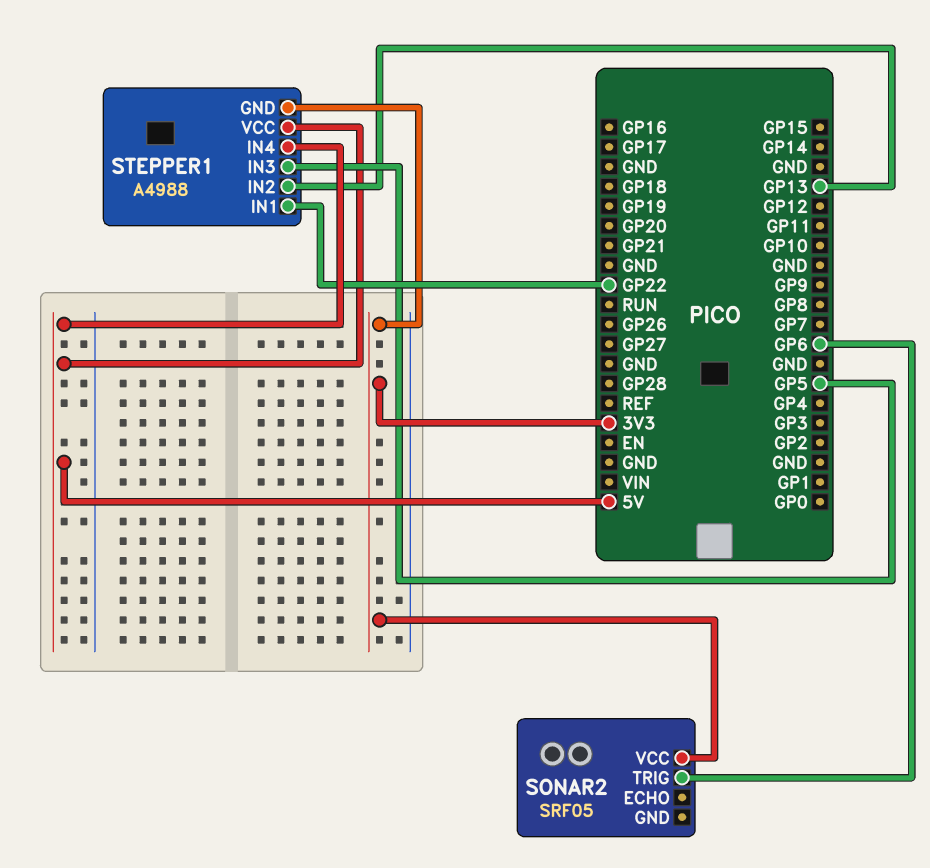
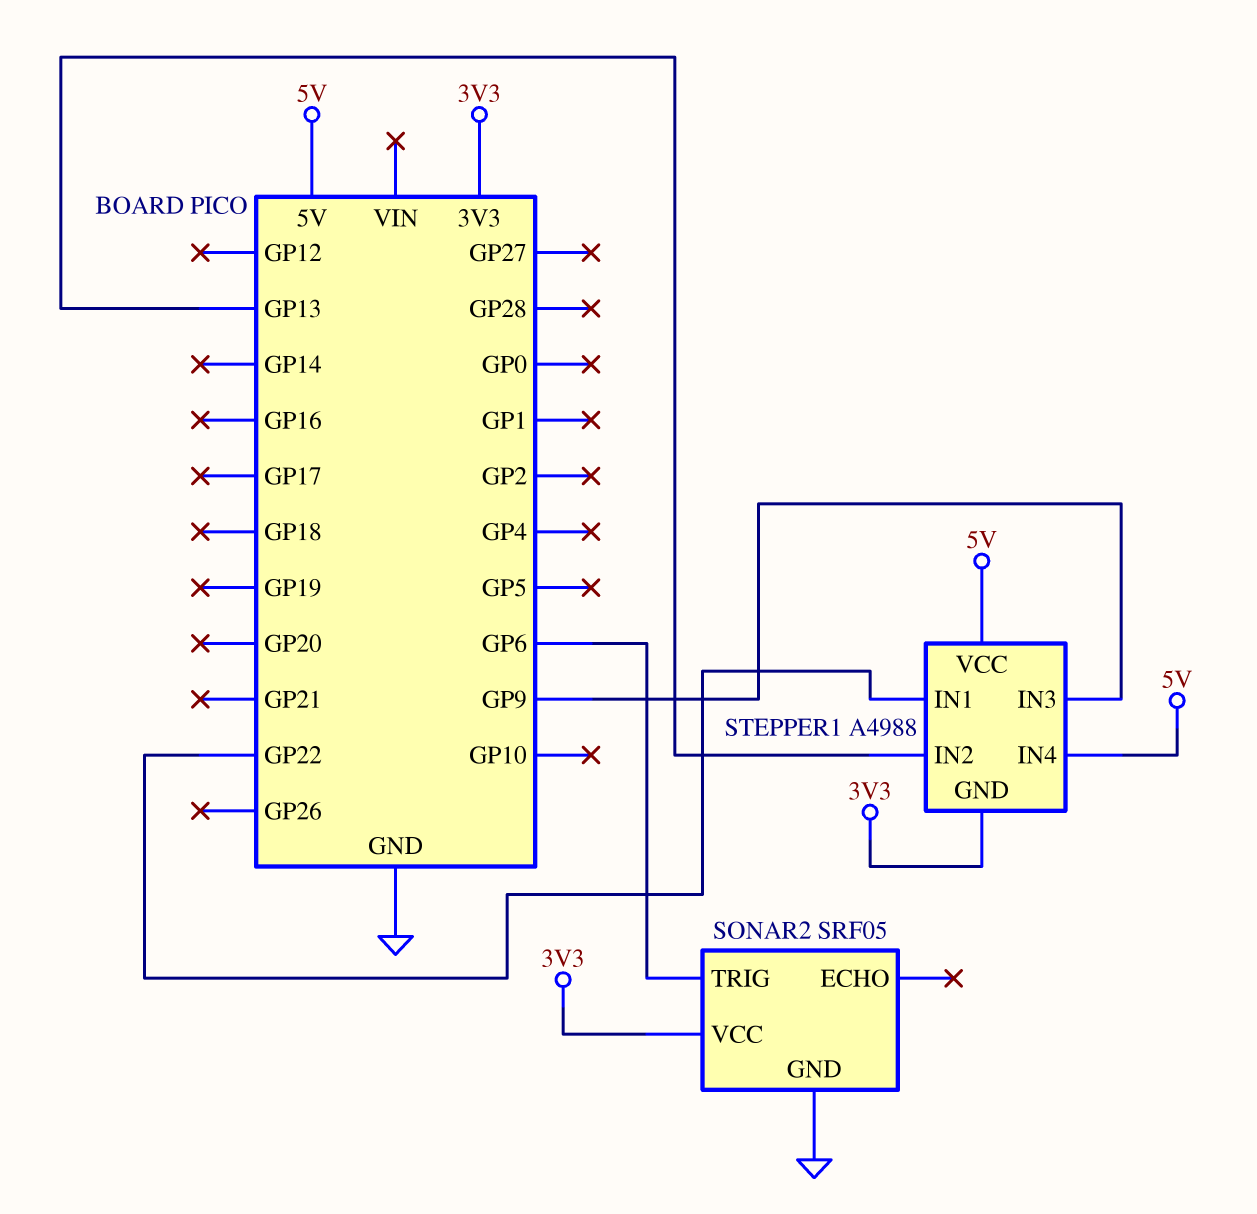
SONAR2 pin GND: none -> GND
STEPPER1 pin IN3: GP5 -> GP9

